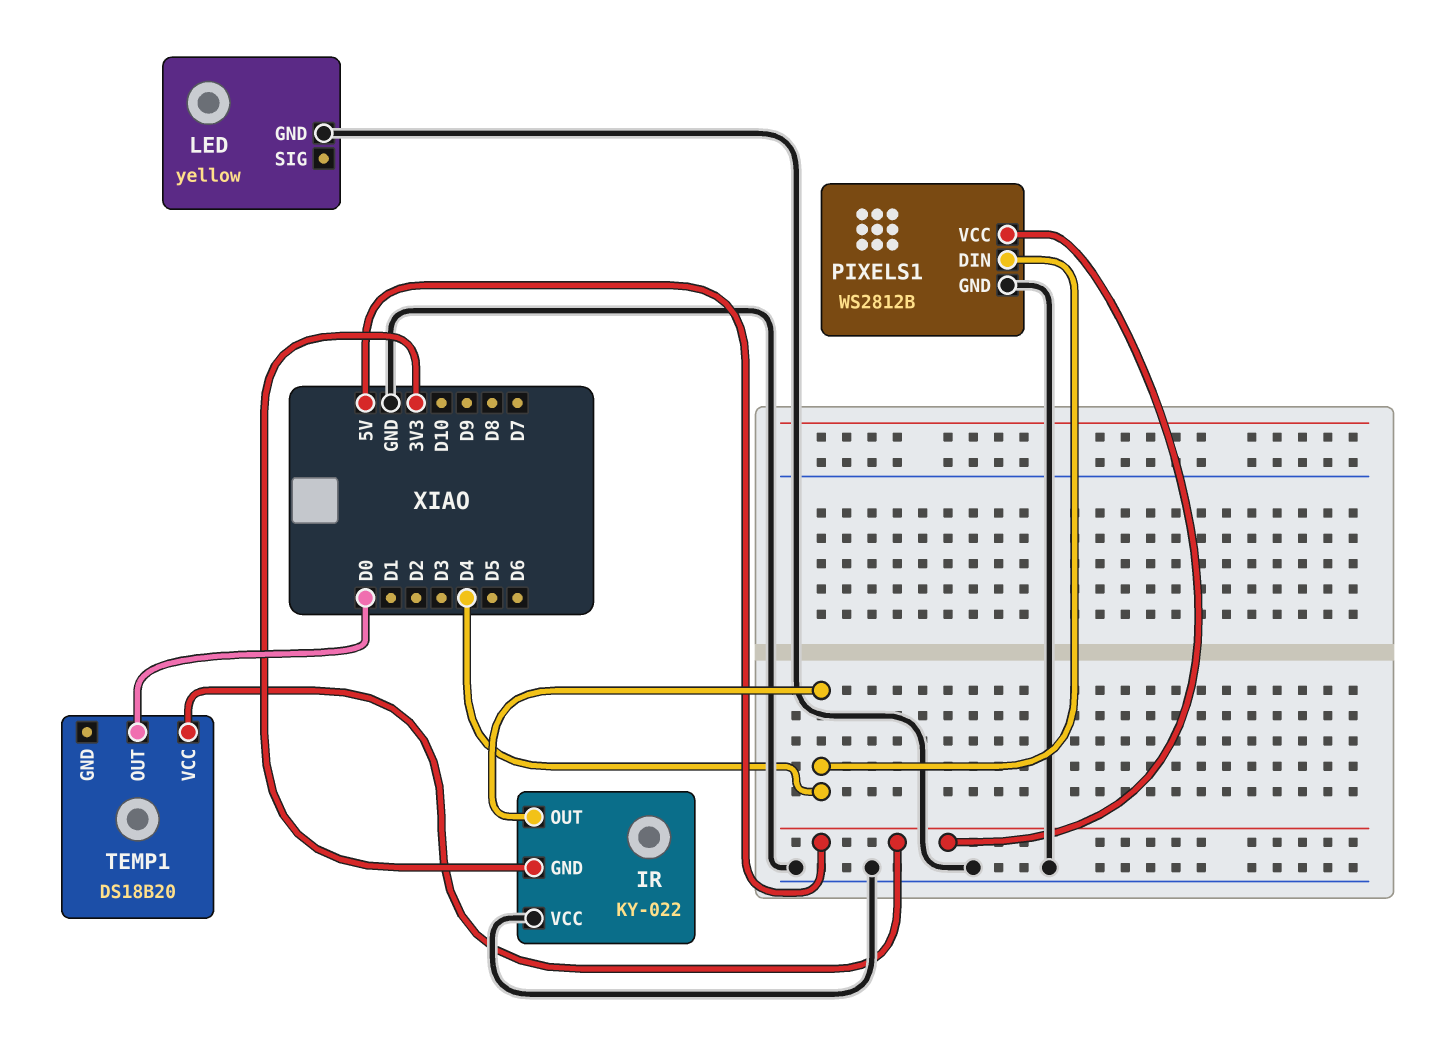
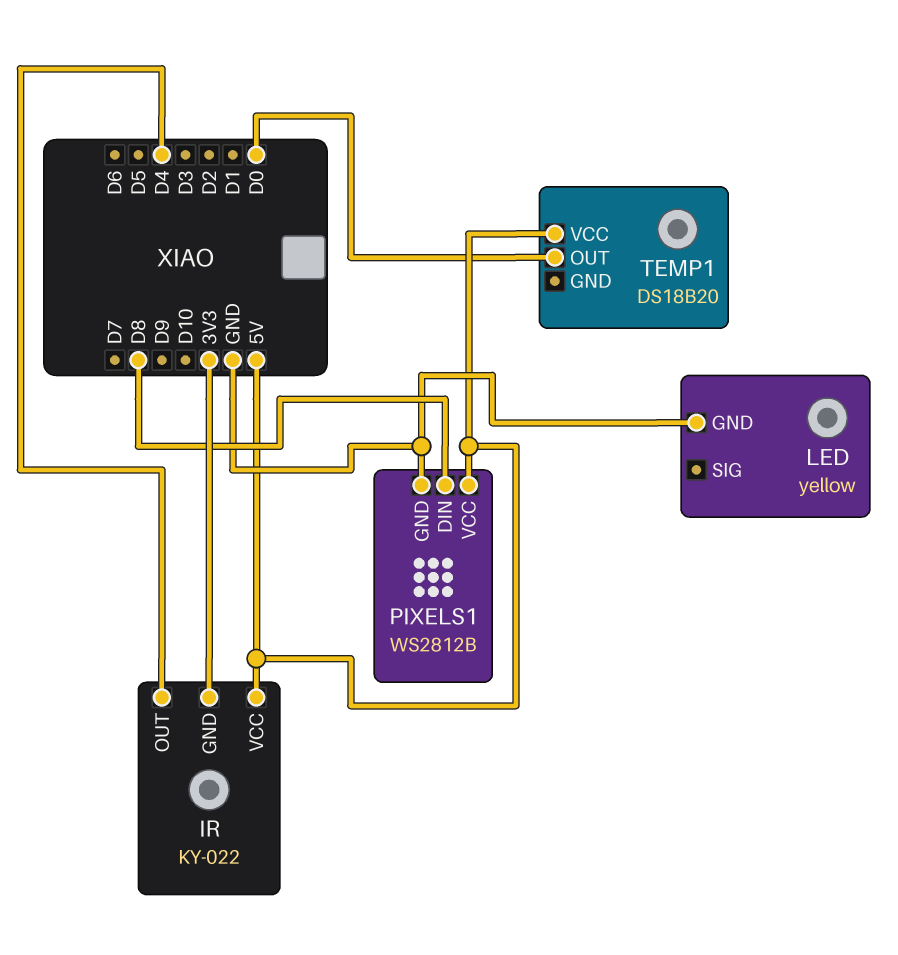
IR pin VCC: GND -> 5V
PIXELS1 pin DIN: D4 -> D8

